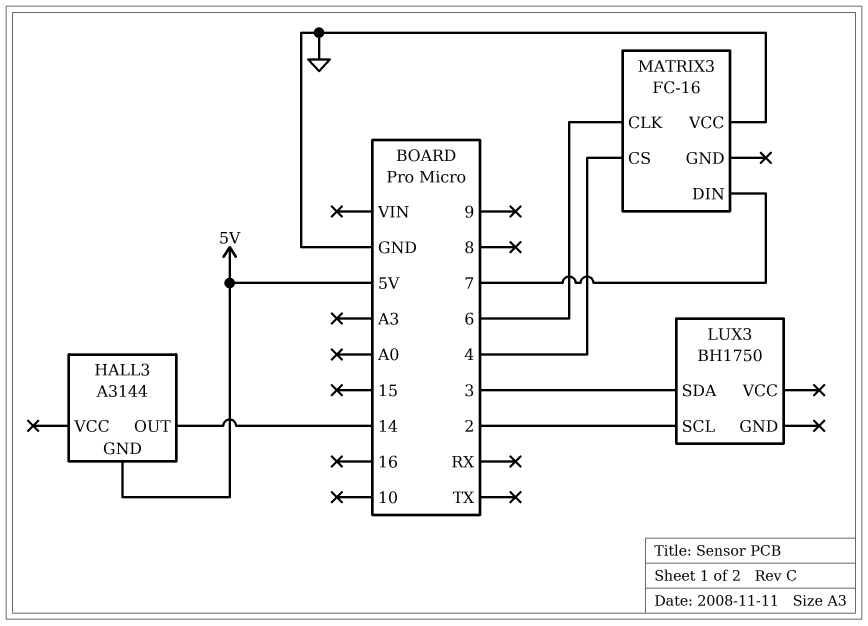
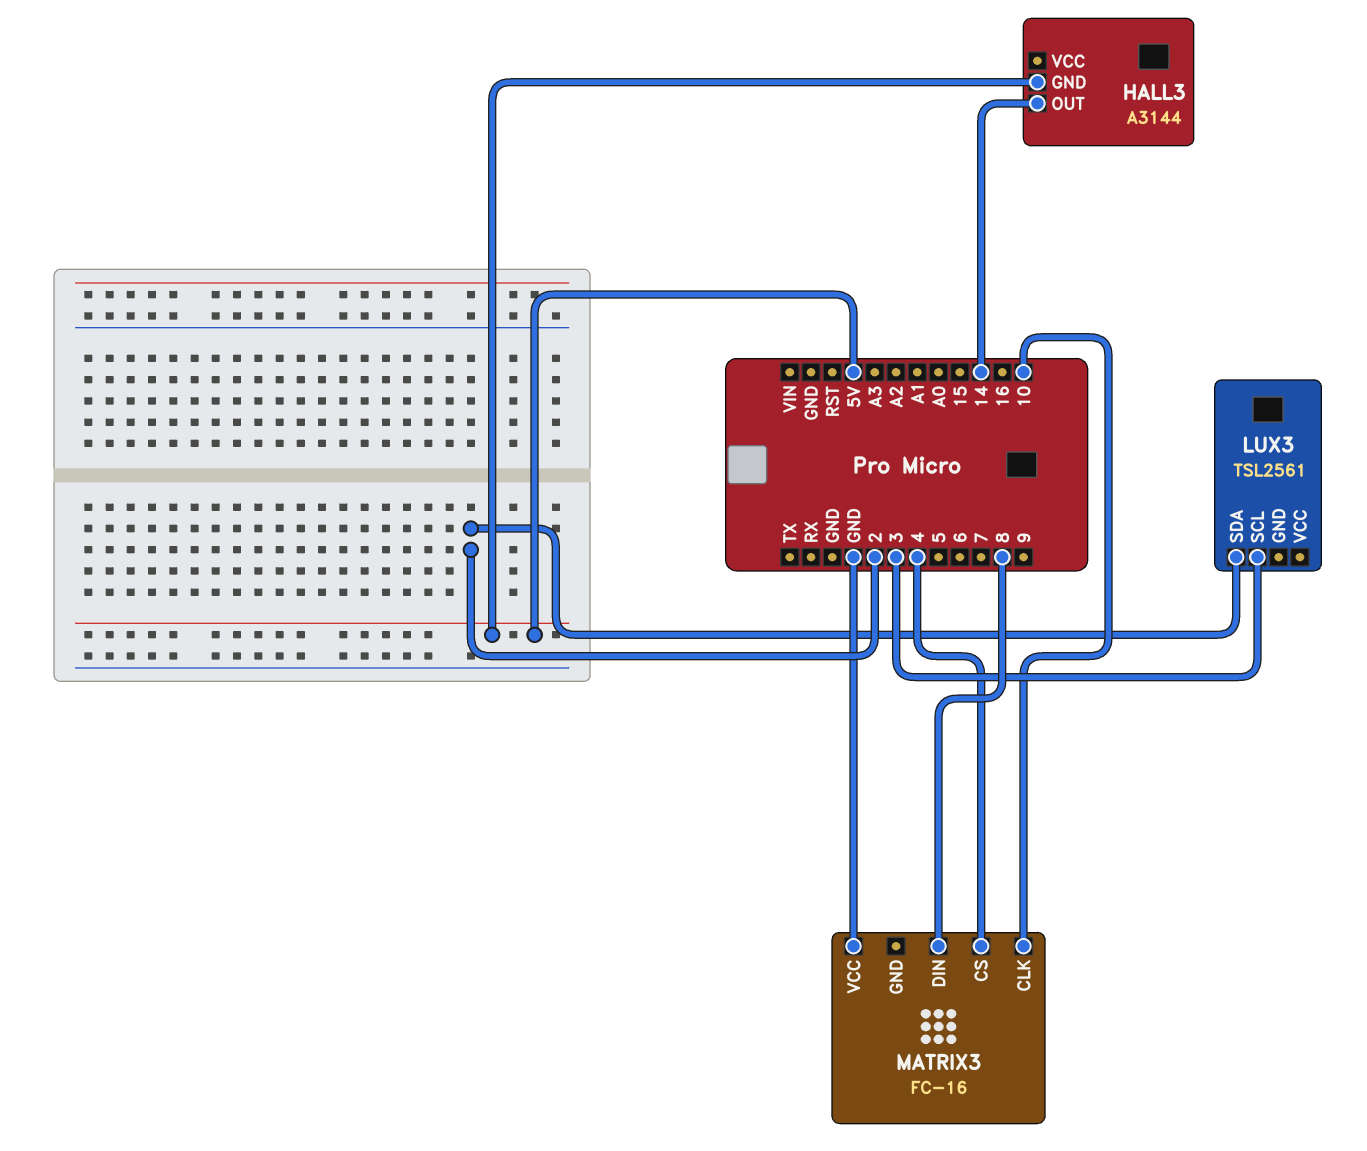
LUX3: BH1750 -> TSL2561
LUX3 pin SCL: 2 -> 3
LUX3 pin SDA: 3 -> 2
MATRIX3 pin CLK: 6 -> 10
MATRIX3 pin DIN: 7 -> 8

